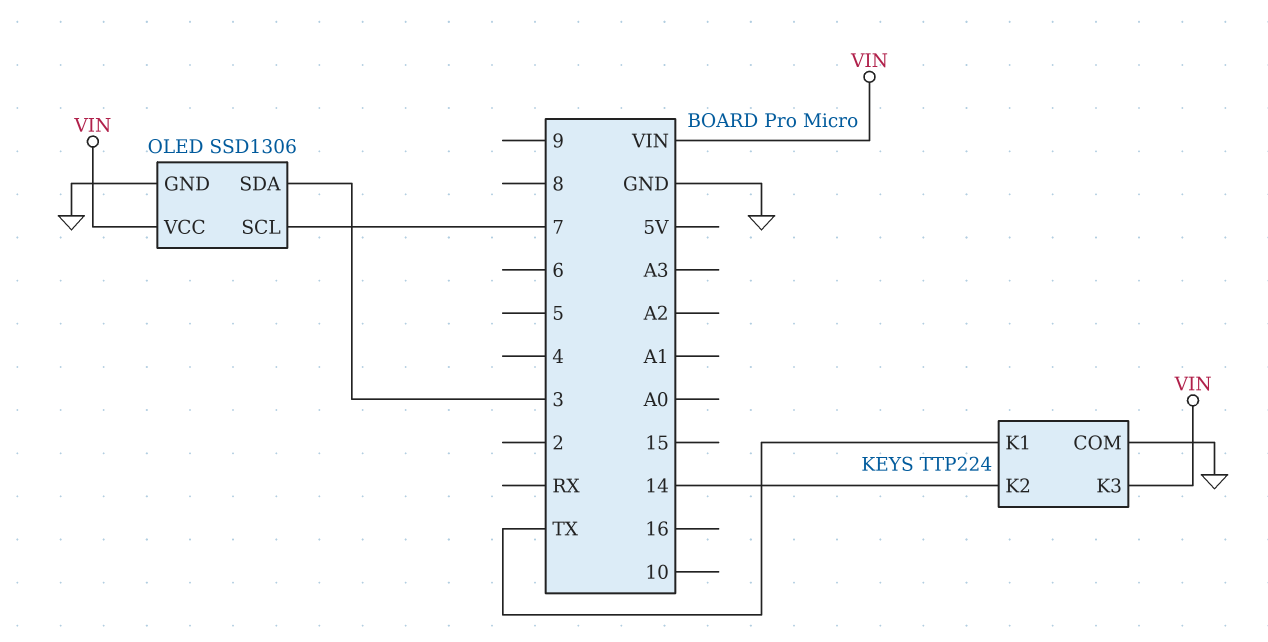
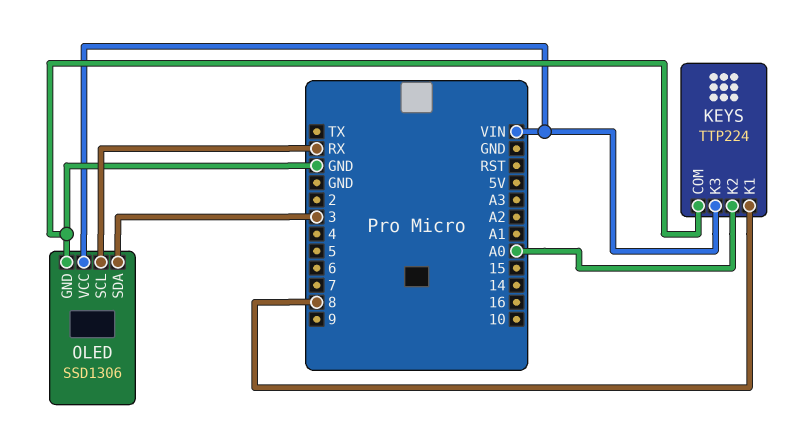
KEYS pin K1: TX -> 8
KEYS pin K2: 14 -> A0
OLED pin SCL: 7 -> RX

